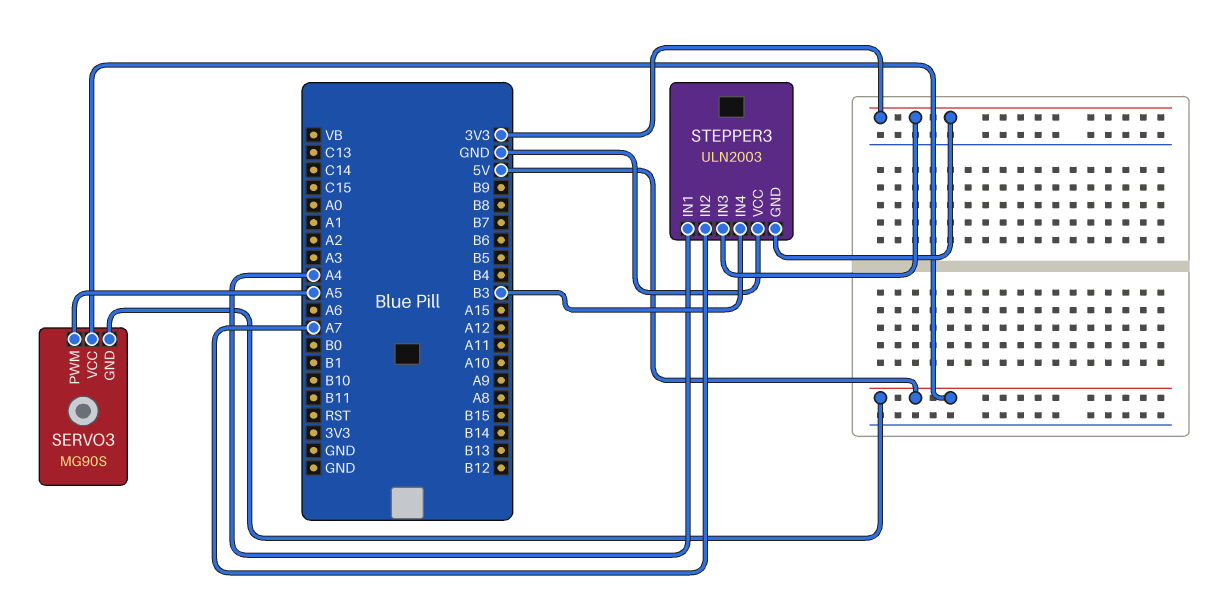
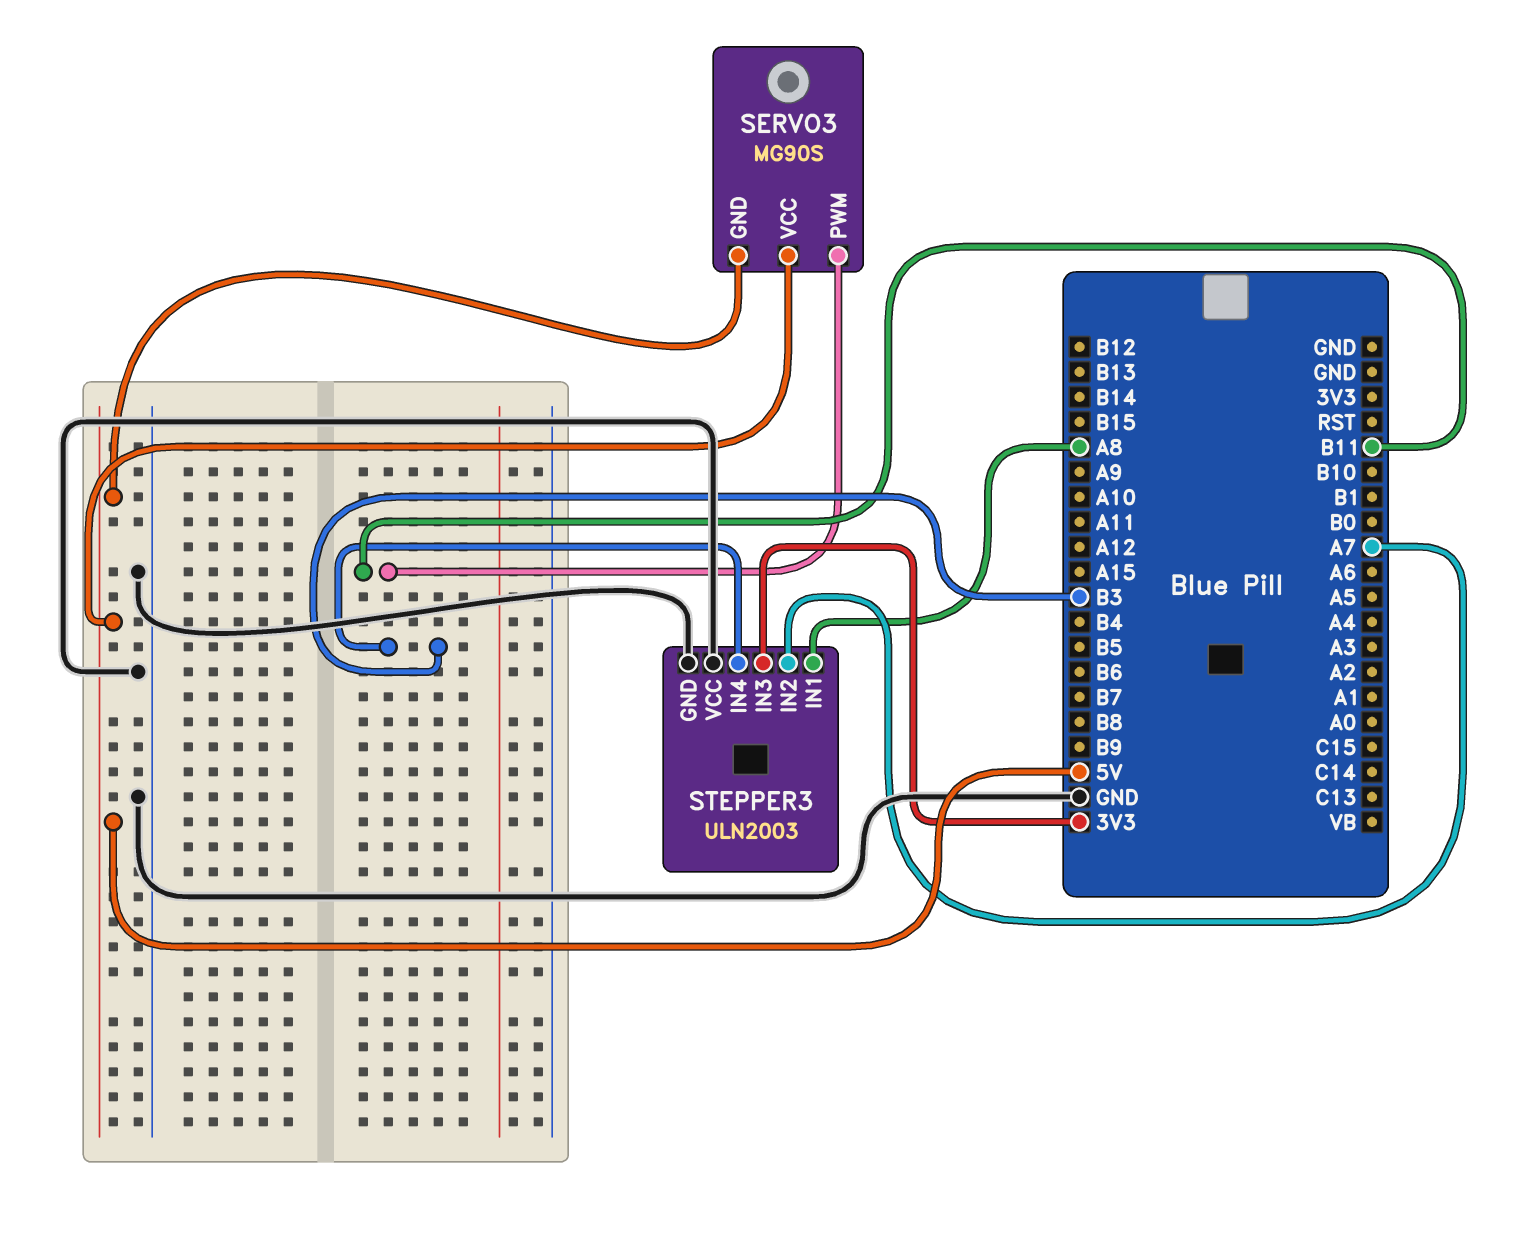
SERVO3 pin PWM: A5 -> B11
STEPPER3 pin GND: 3V3 -> GND
STEPPER3 pin IN1: A4 -> A8

